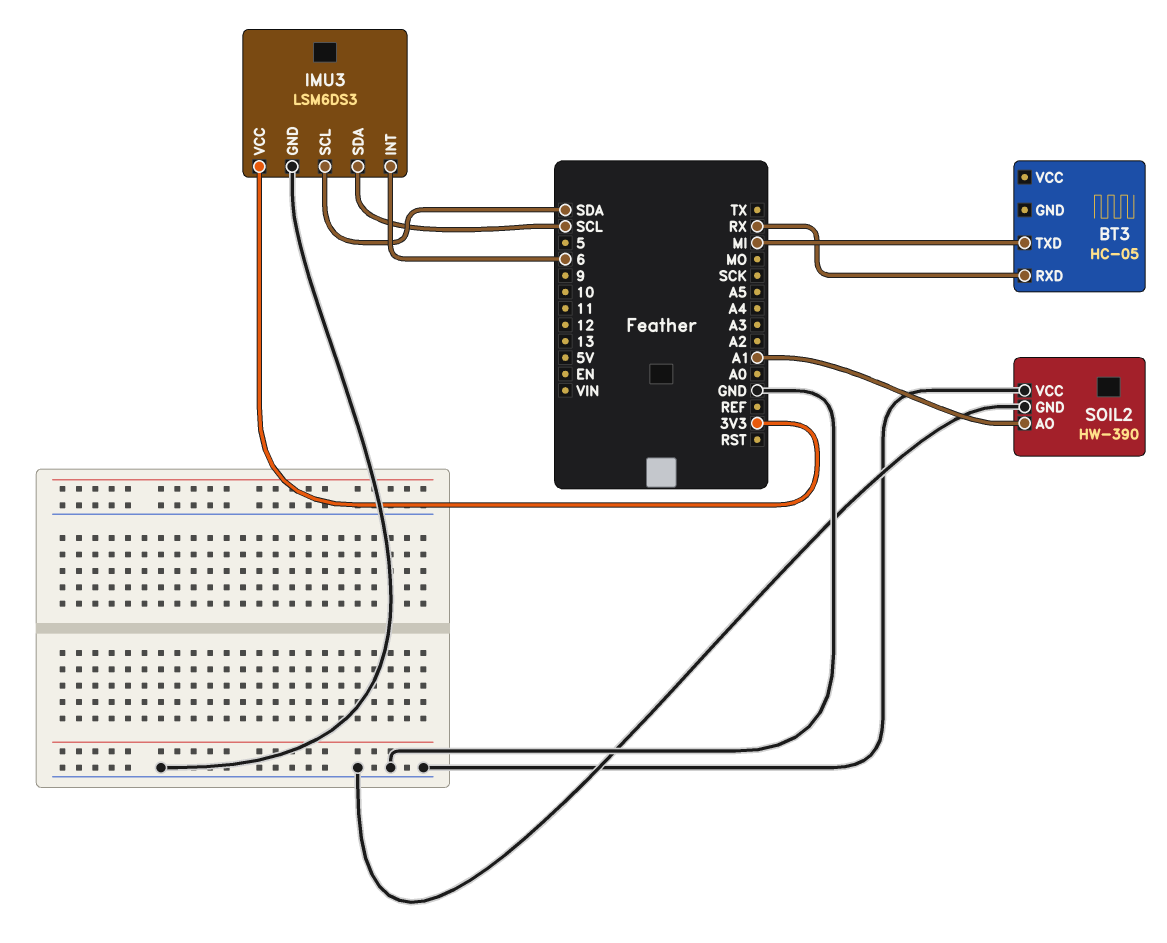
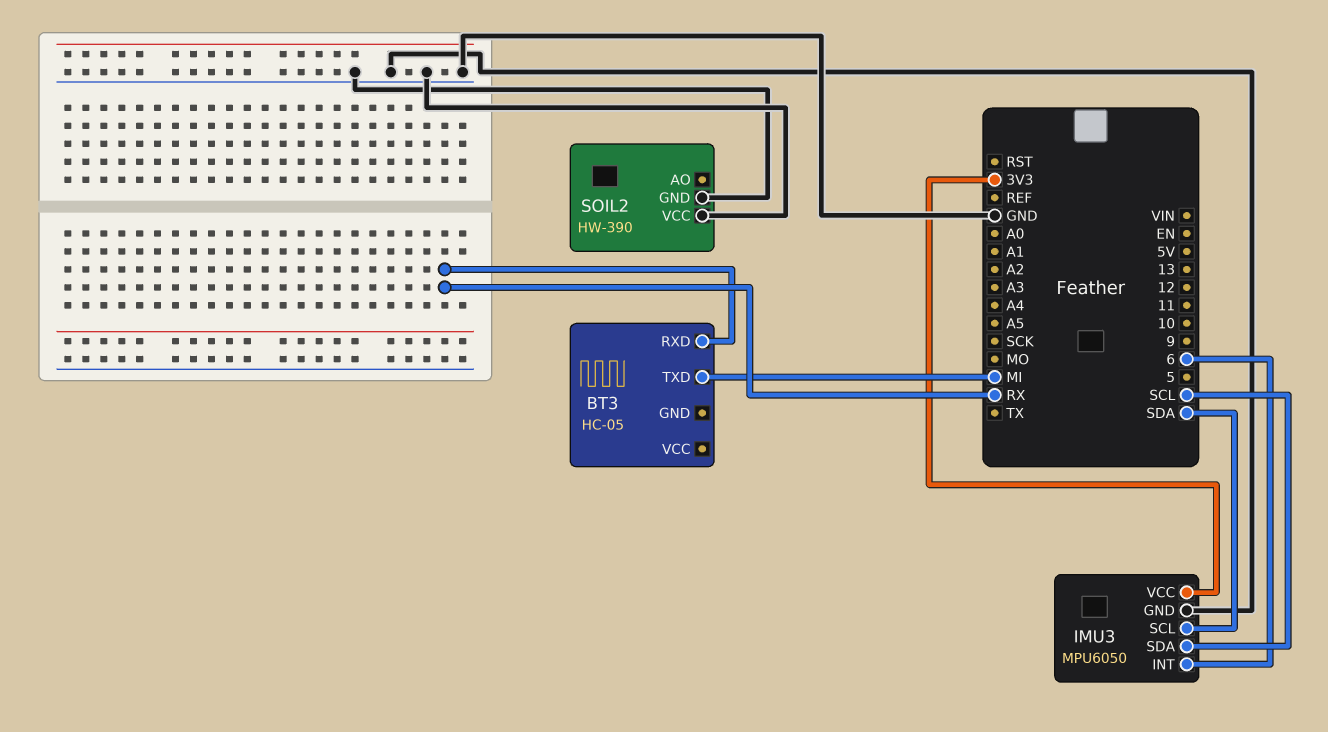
IMU3: LSM6DS3 -> MPU6050
SOIL2 pin AO: A1 -> none

